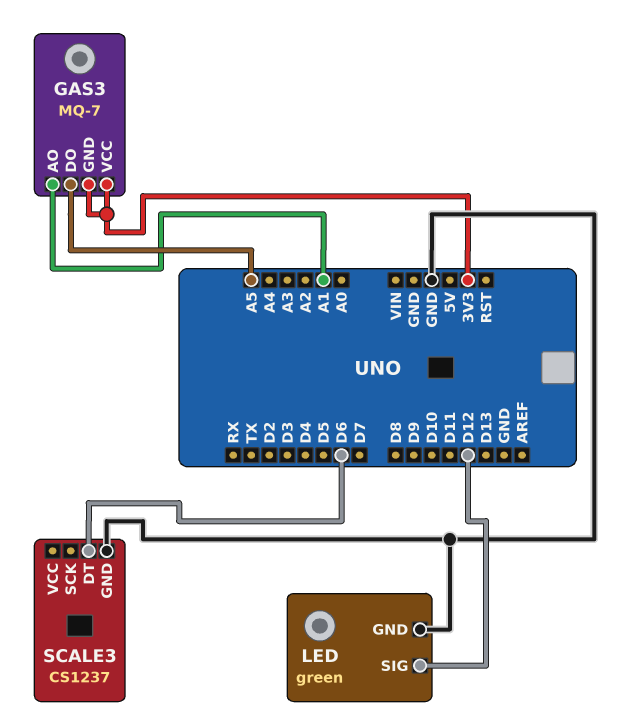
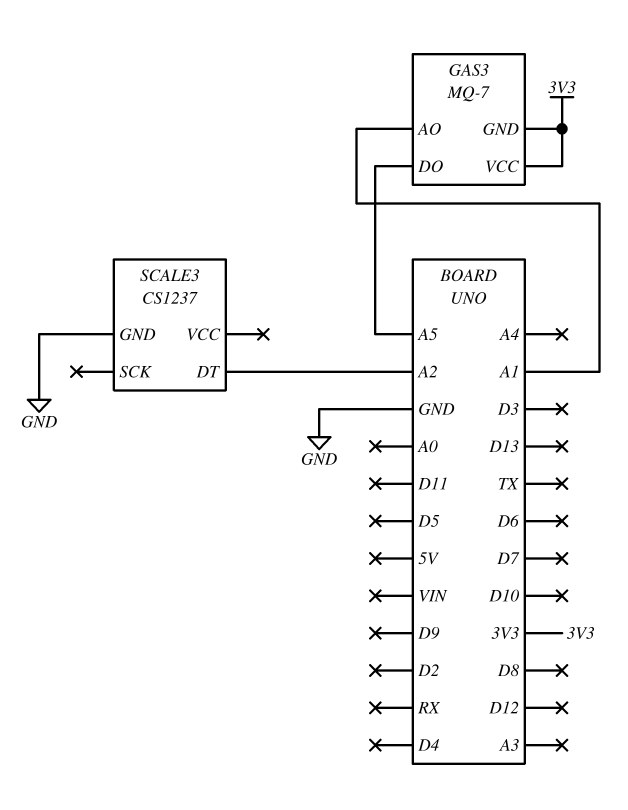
LED: green -> none
LED pin GND: GND -> none
LED pin SIG: D12 -> none
SCALE3 pin DT: D6 -> A2

